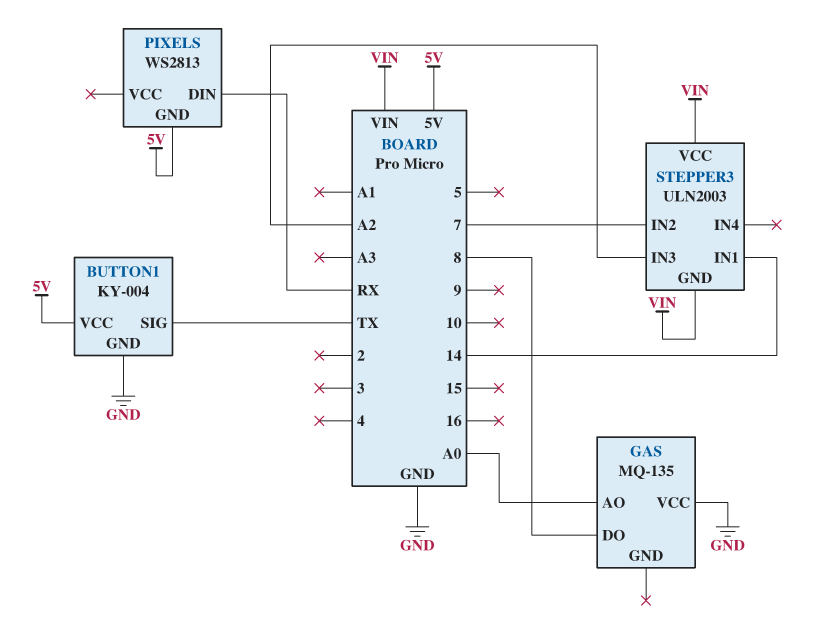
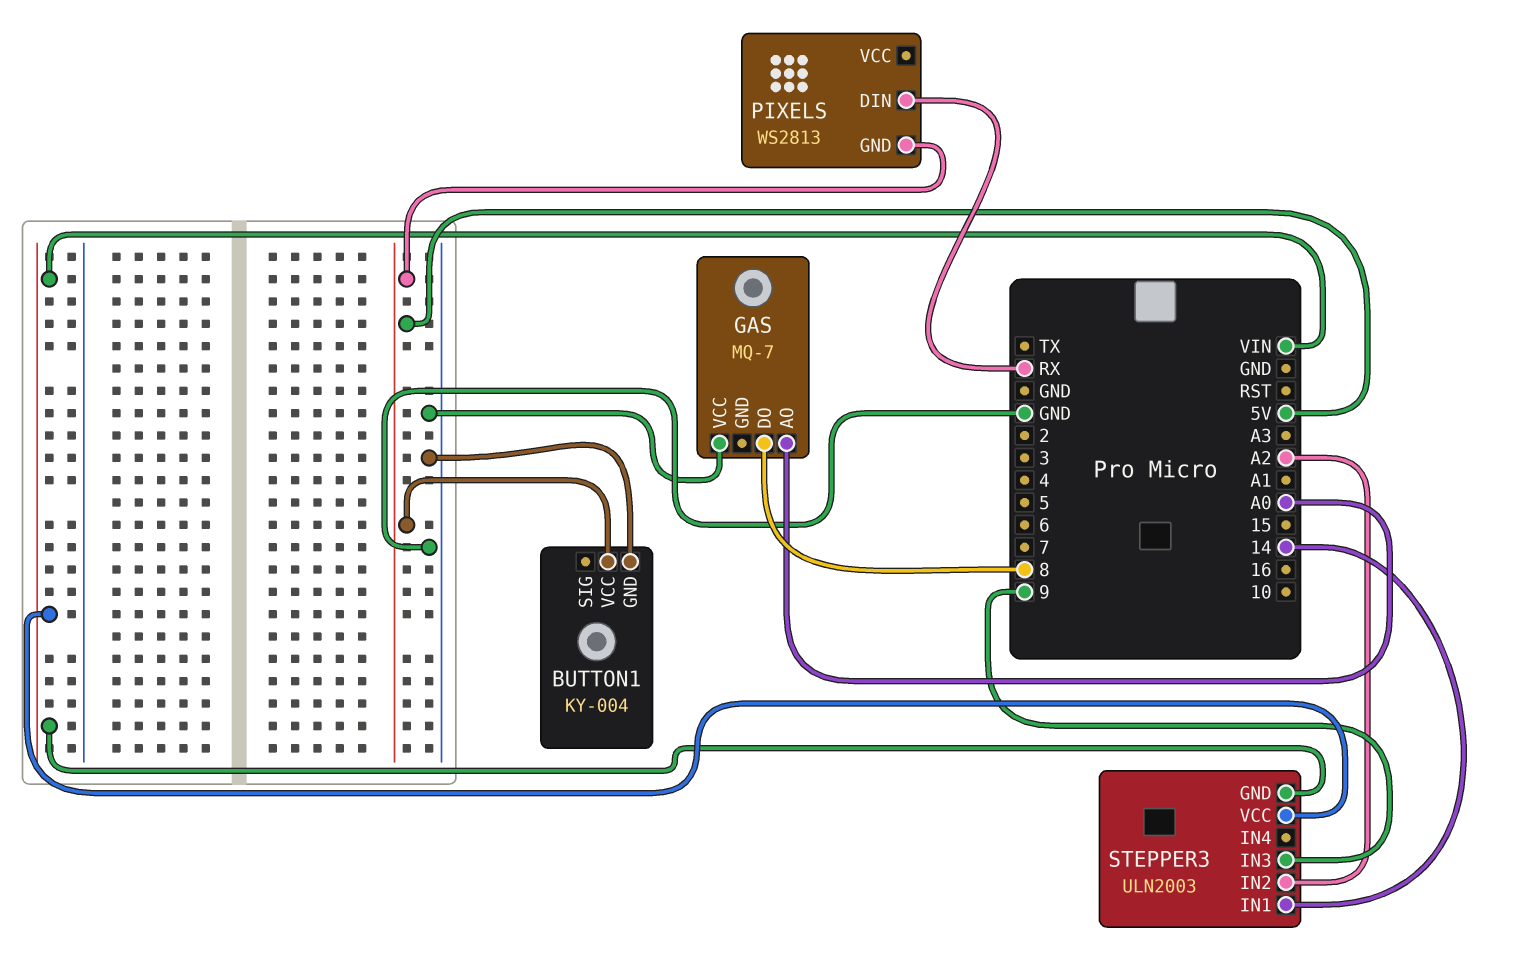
BUTTON1 pin SIG: TX -> none
GAS: MQ-135 -> MQ-7
STEPPER3 pin IN2: 7 -> A2
STEPPER3 pin IN3: A2 -> 9

